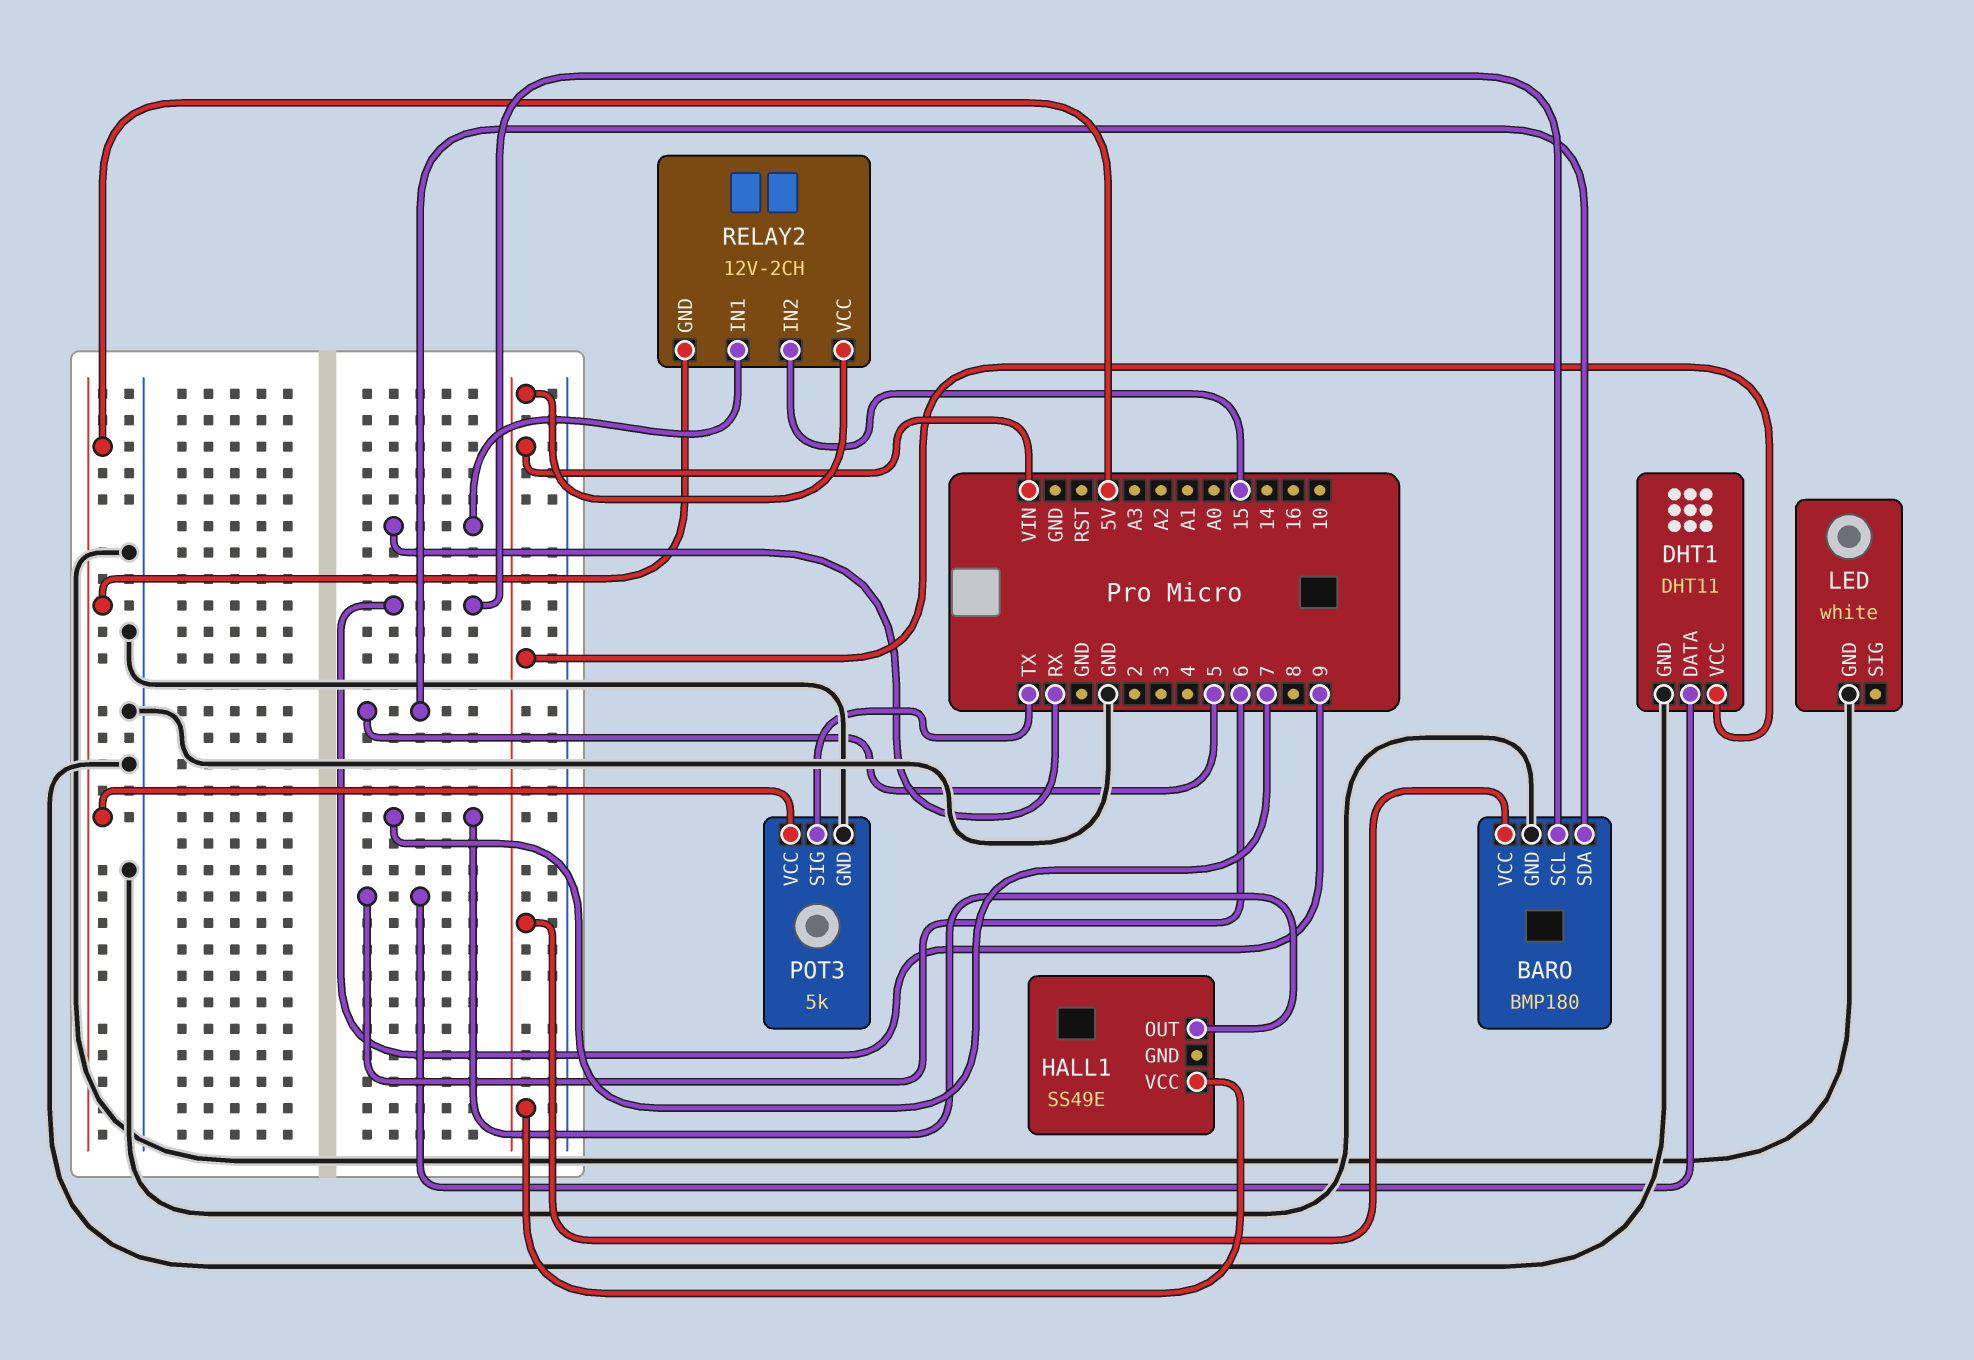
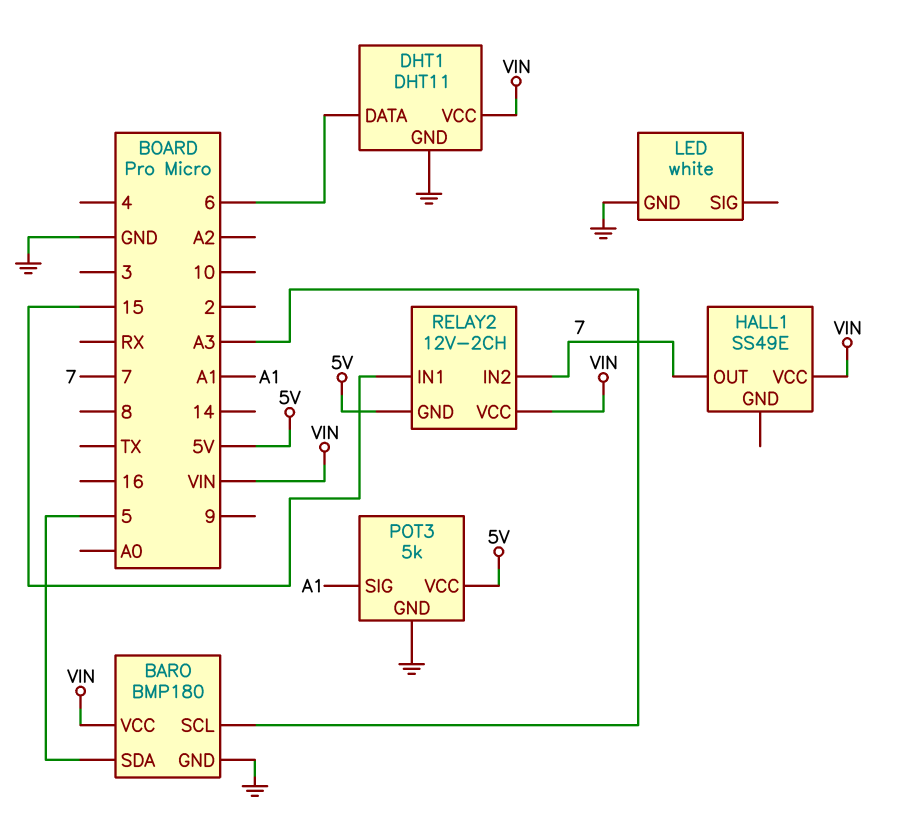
BARO pin SCL: 9 -> A3
POT3 pin SIG: TX -> A1
RELAY2 pin IN1: RX -> 15
RELAY2 pin IN2: 15 -> 7

